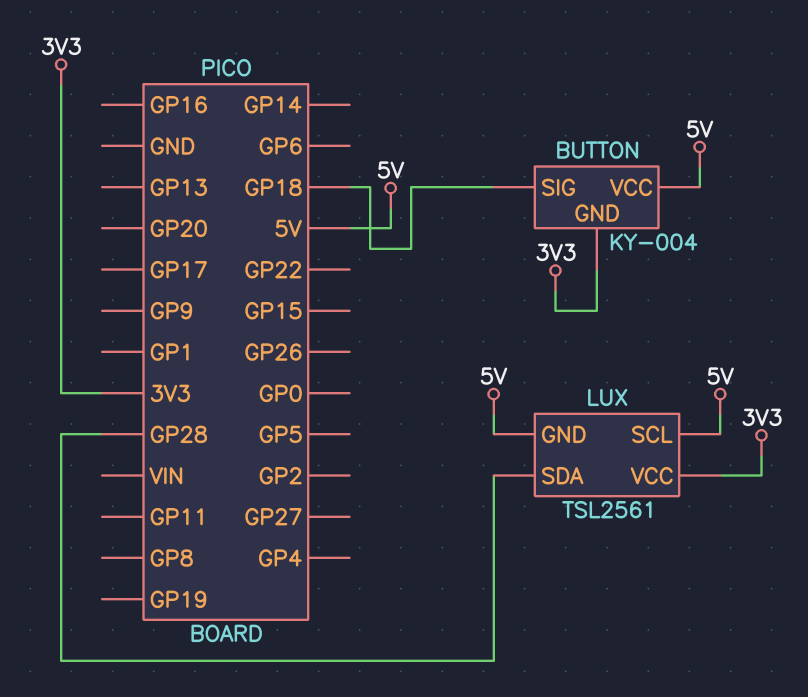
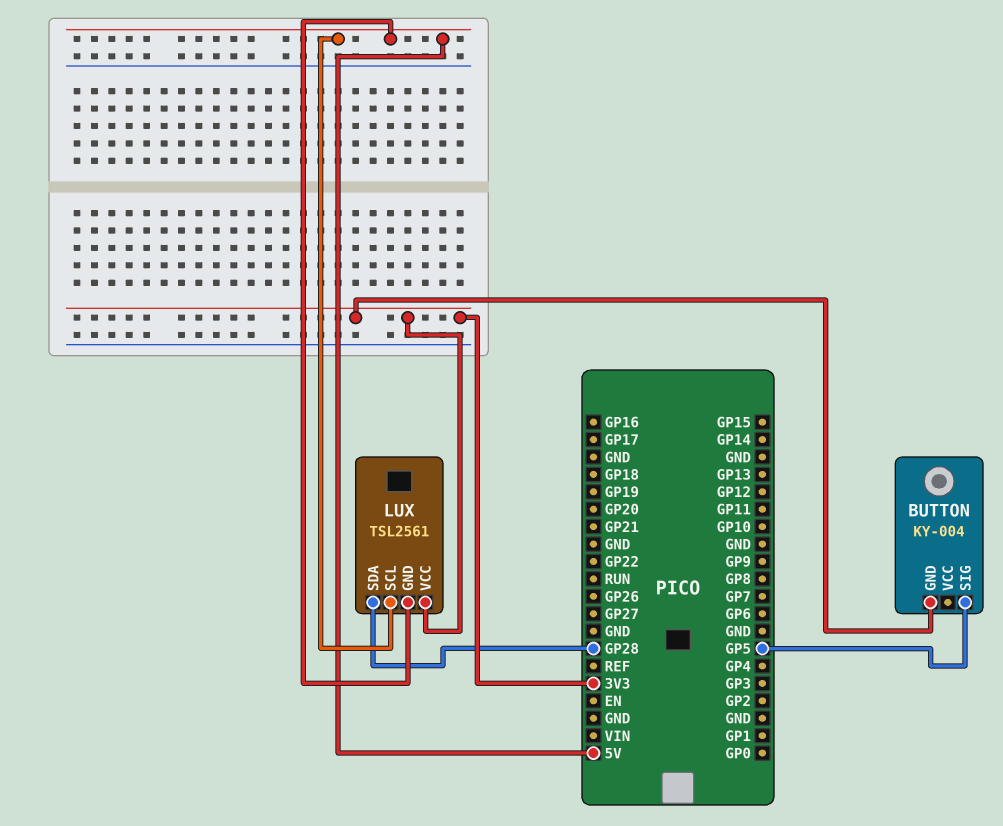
BUTTON pin SIG: GP18 -> GP5
BUTTON pin VCC: 5V -> none

